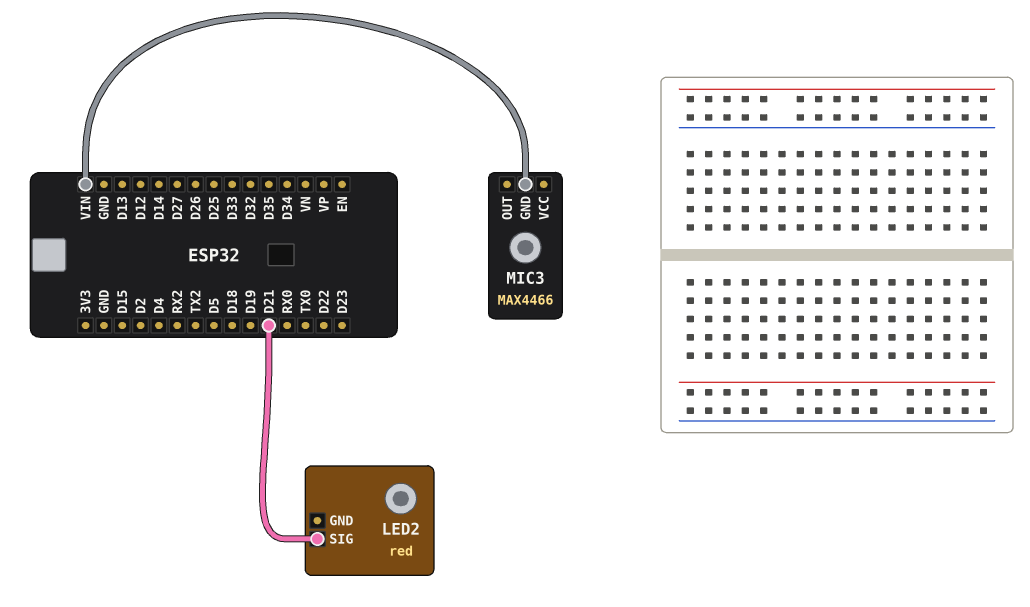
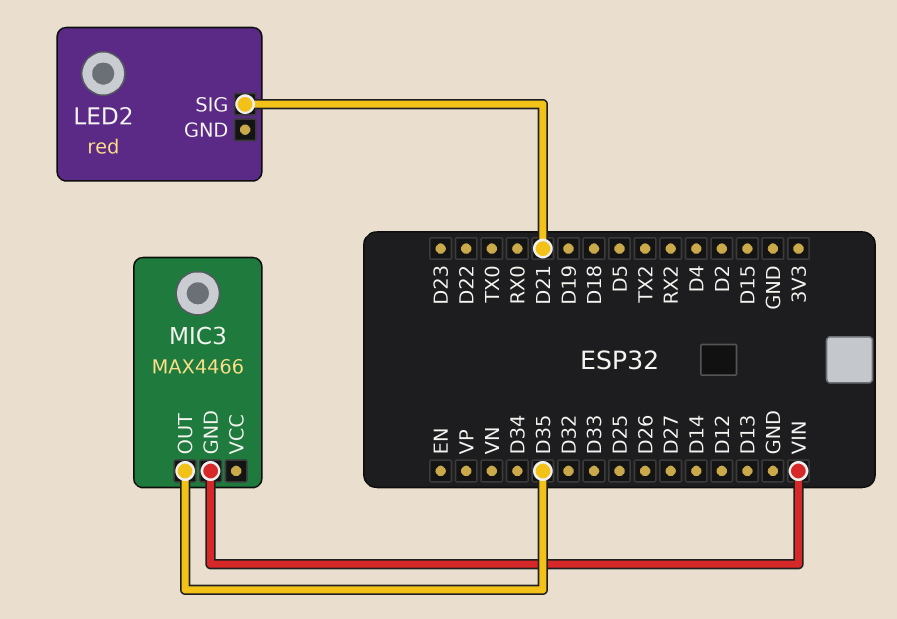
MIC3 pin OUT: none -> D35

